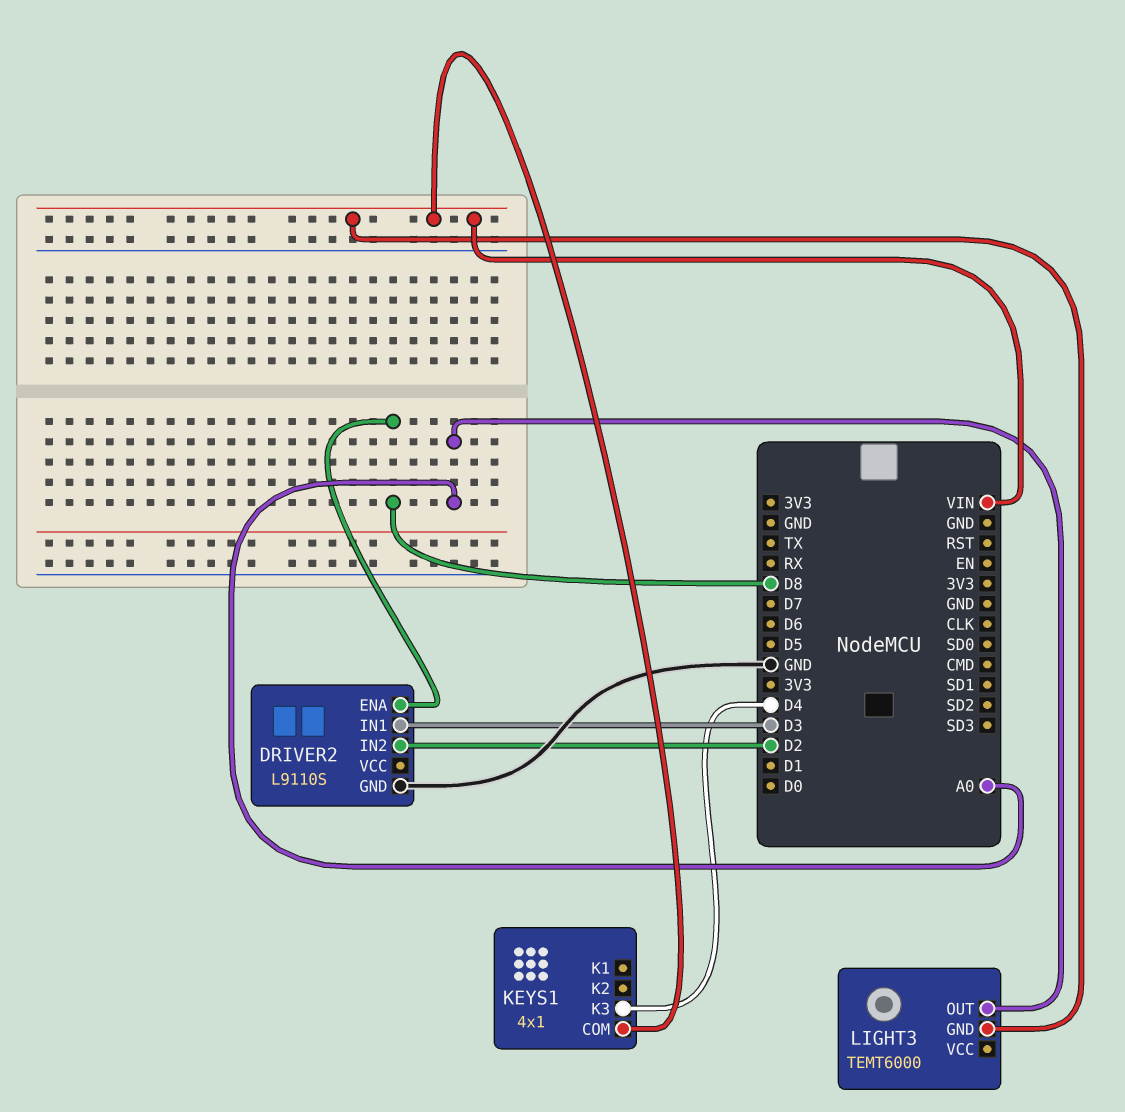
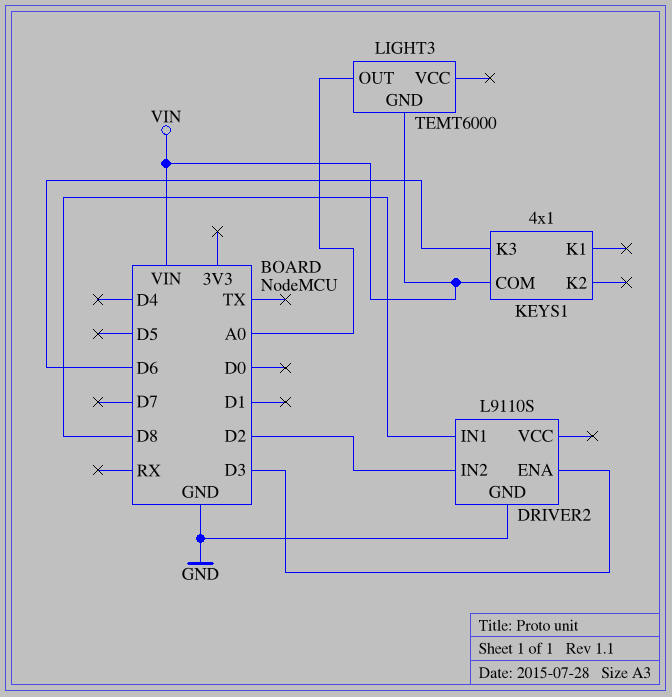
DRIVER2 pin ENA: D8 -> D3
DRIVER2 pin IN1: D3 -> D8
KEYS1 pin K3: D4 -> D6

